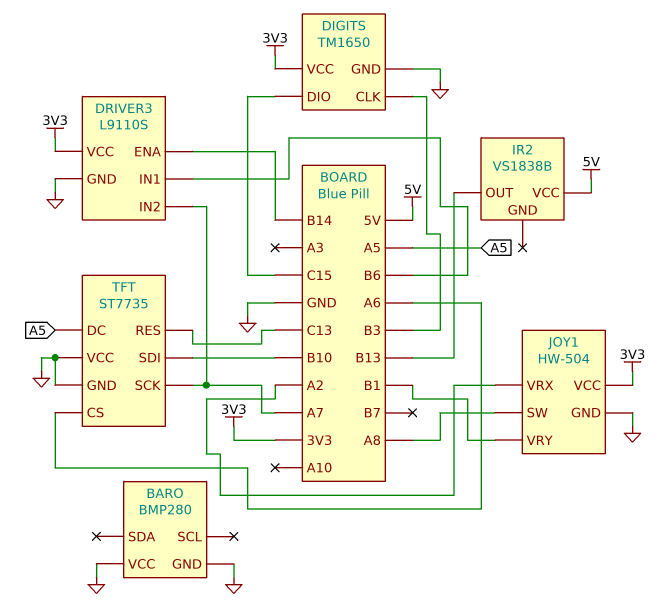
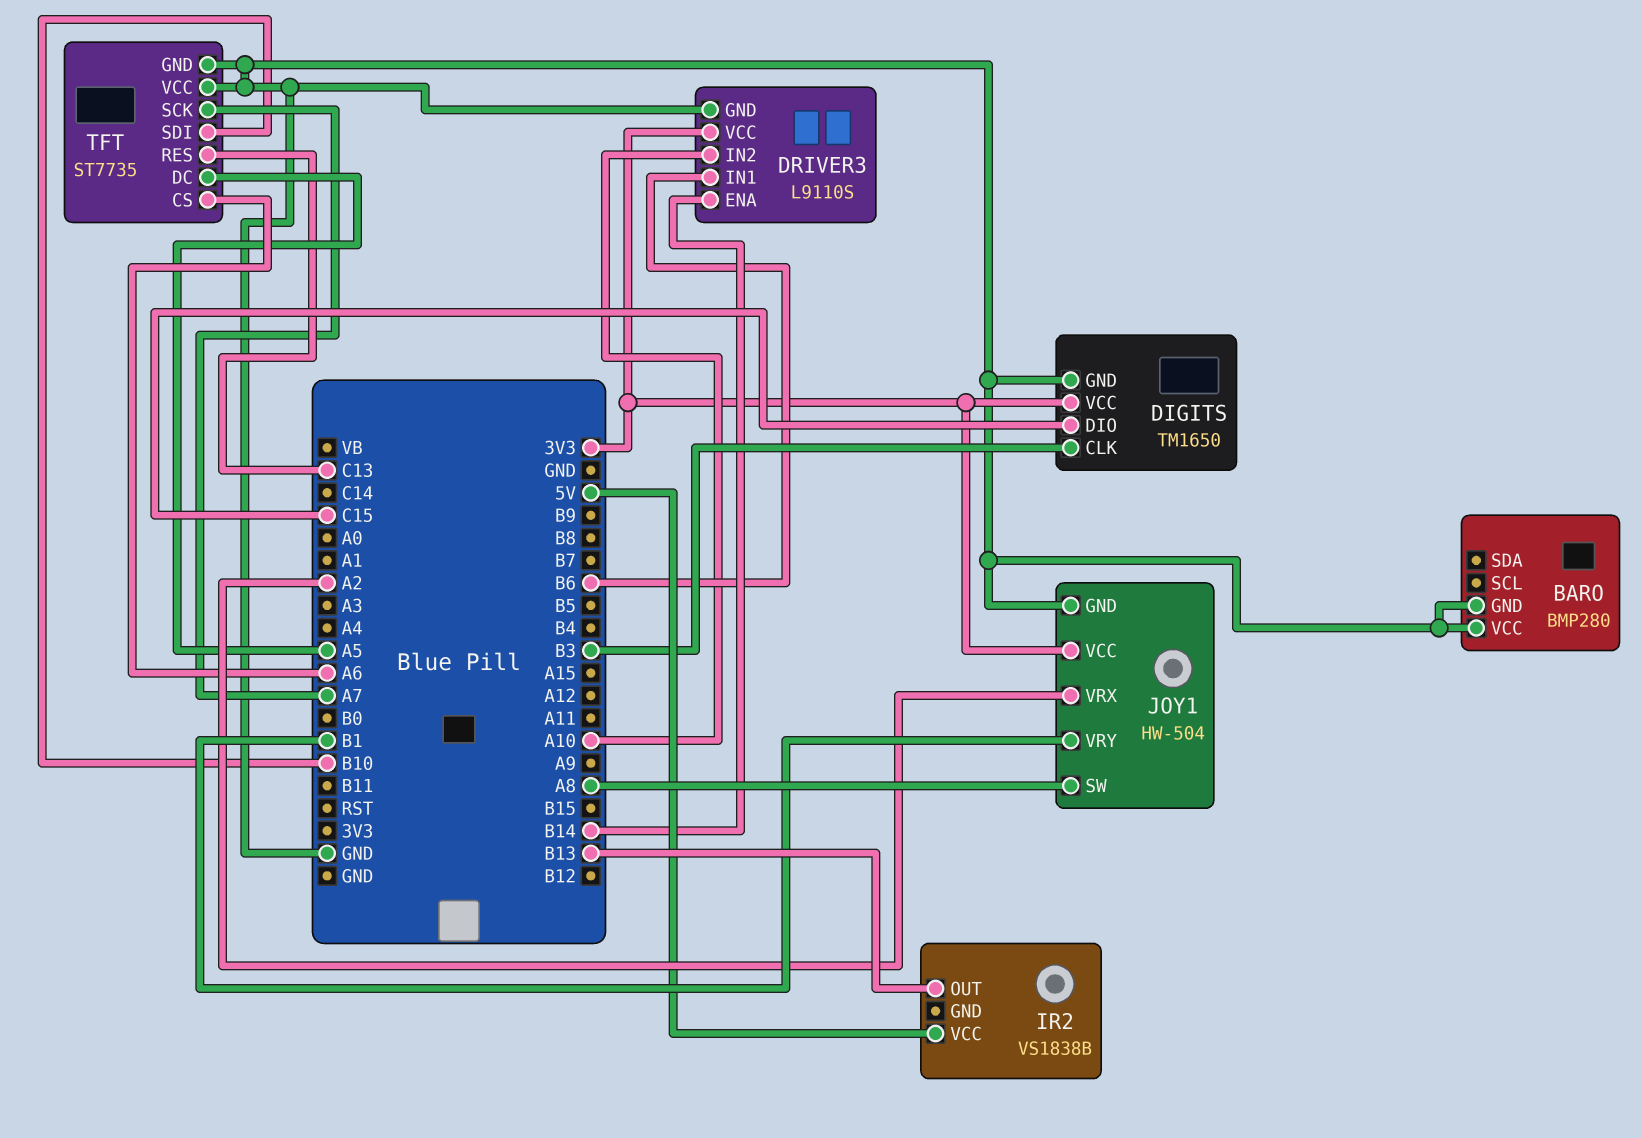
DRIVER3 pin IN2: A7 -> A10

